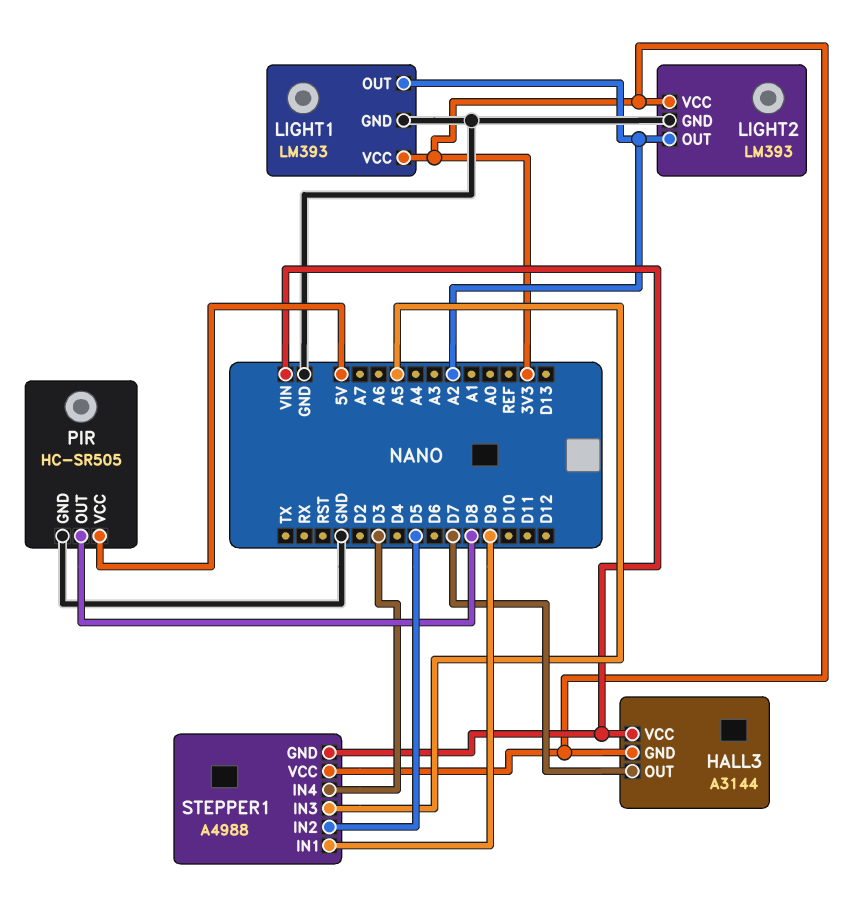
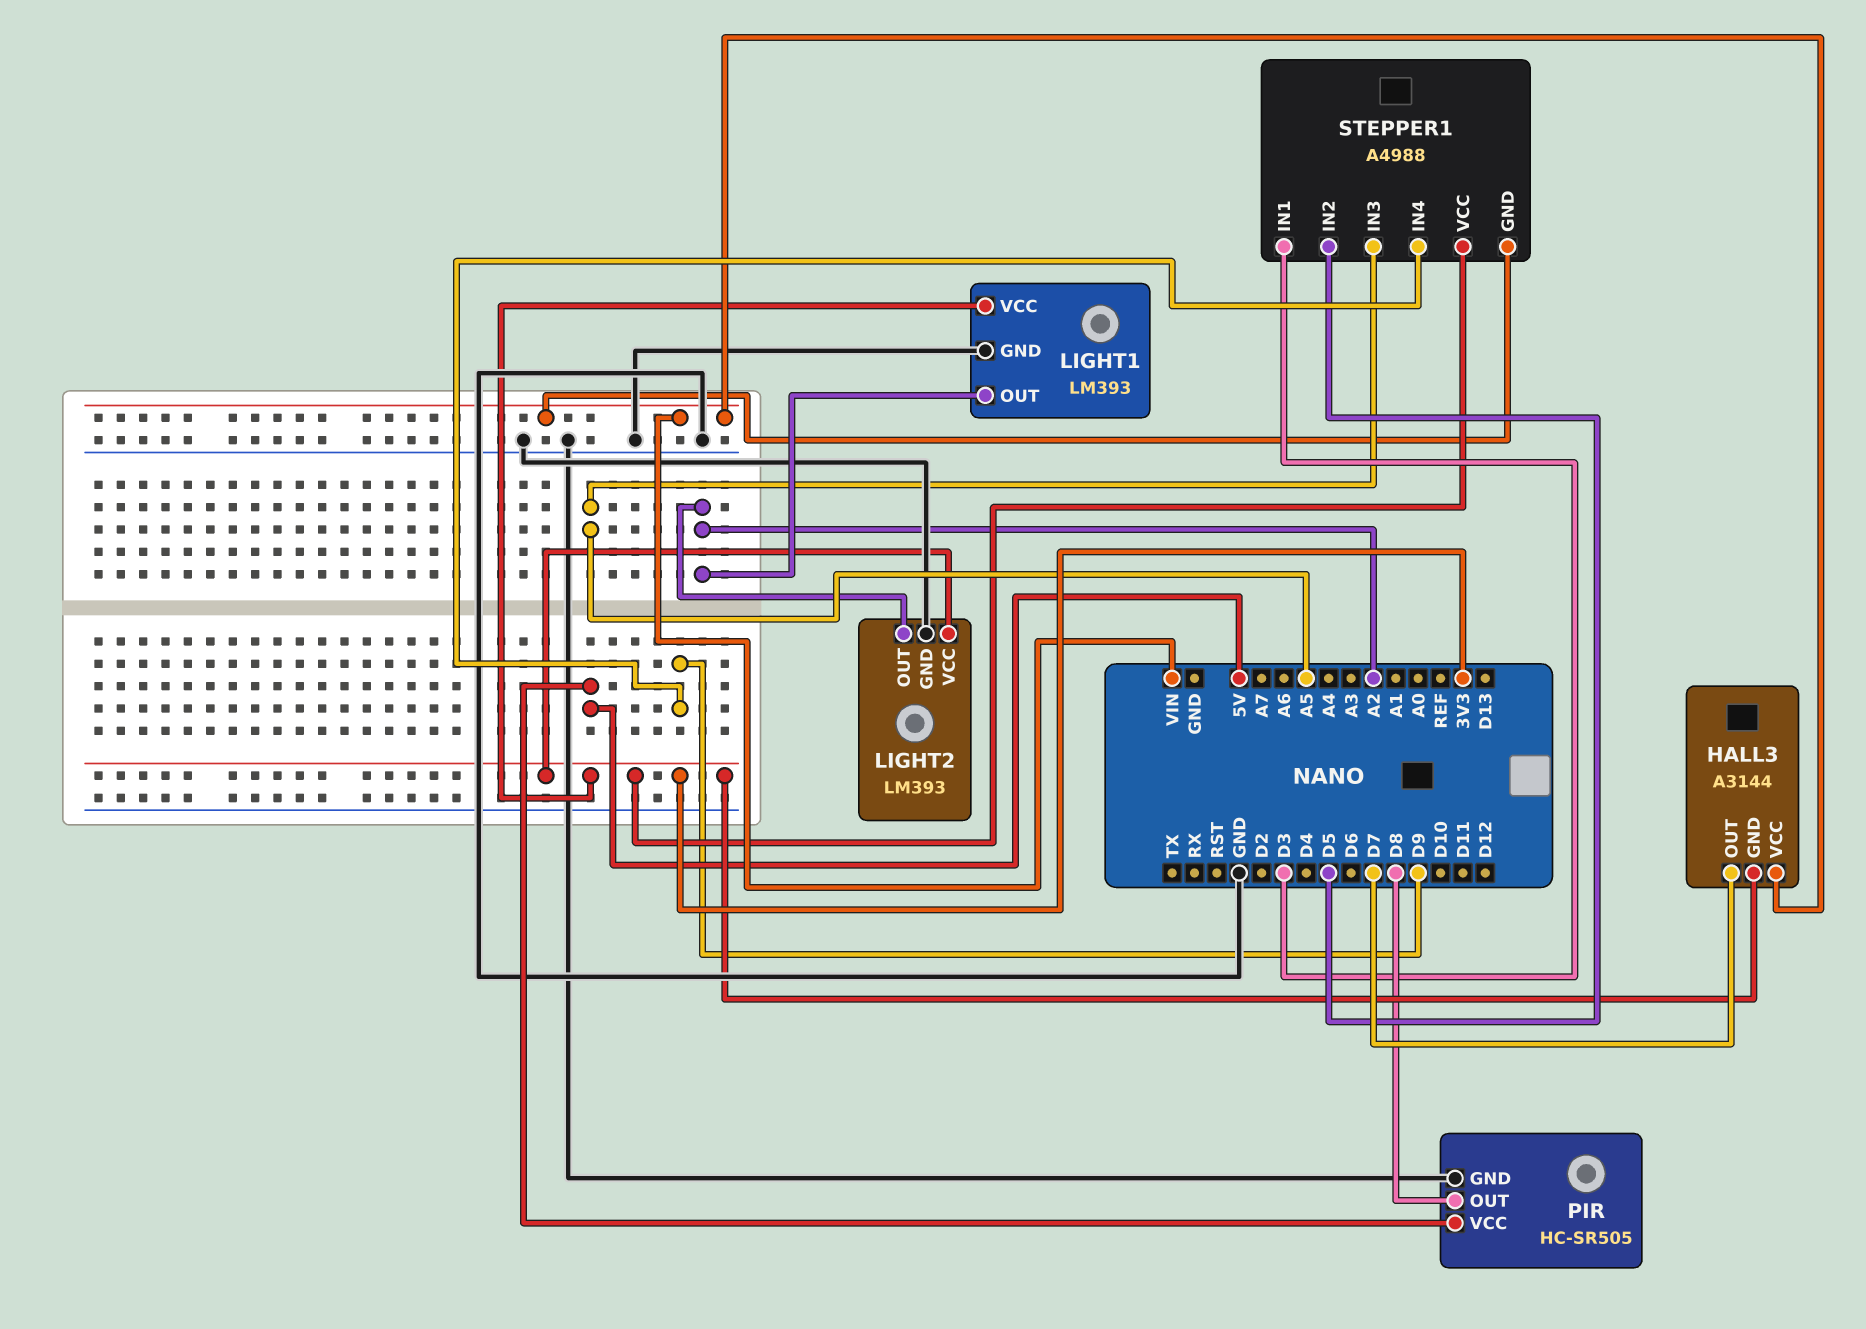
STEPPER1 pin IN1: D9 -> D3
STEPPER1 pin IN4: D3 -> D9

